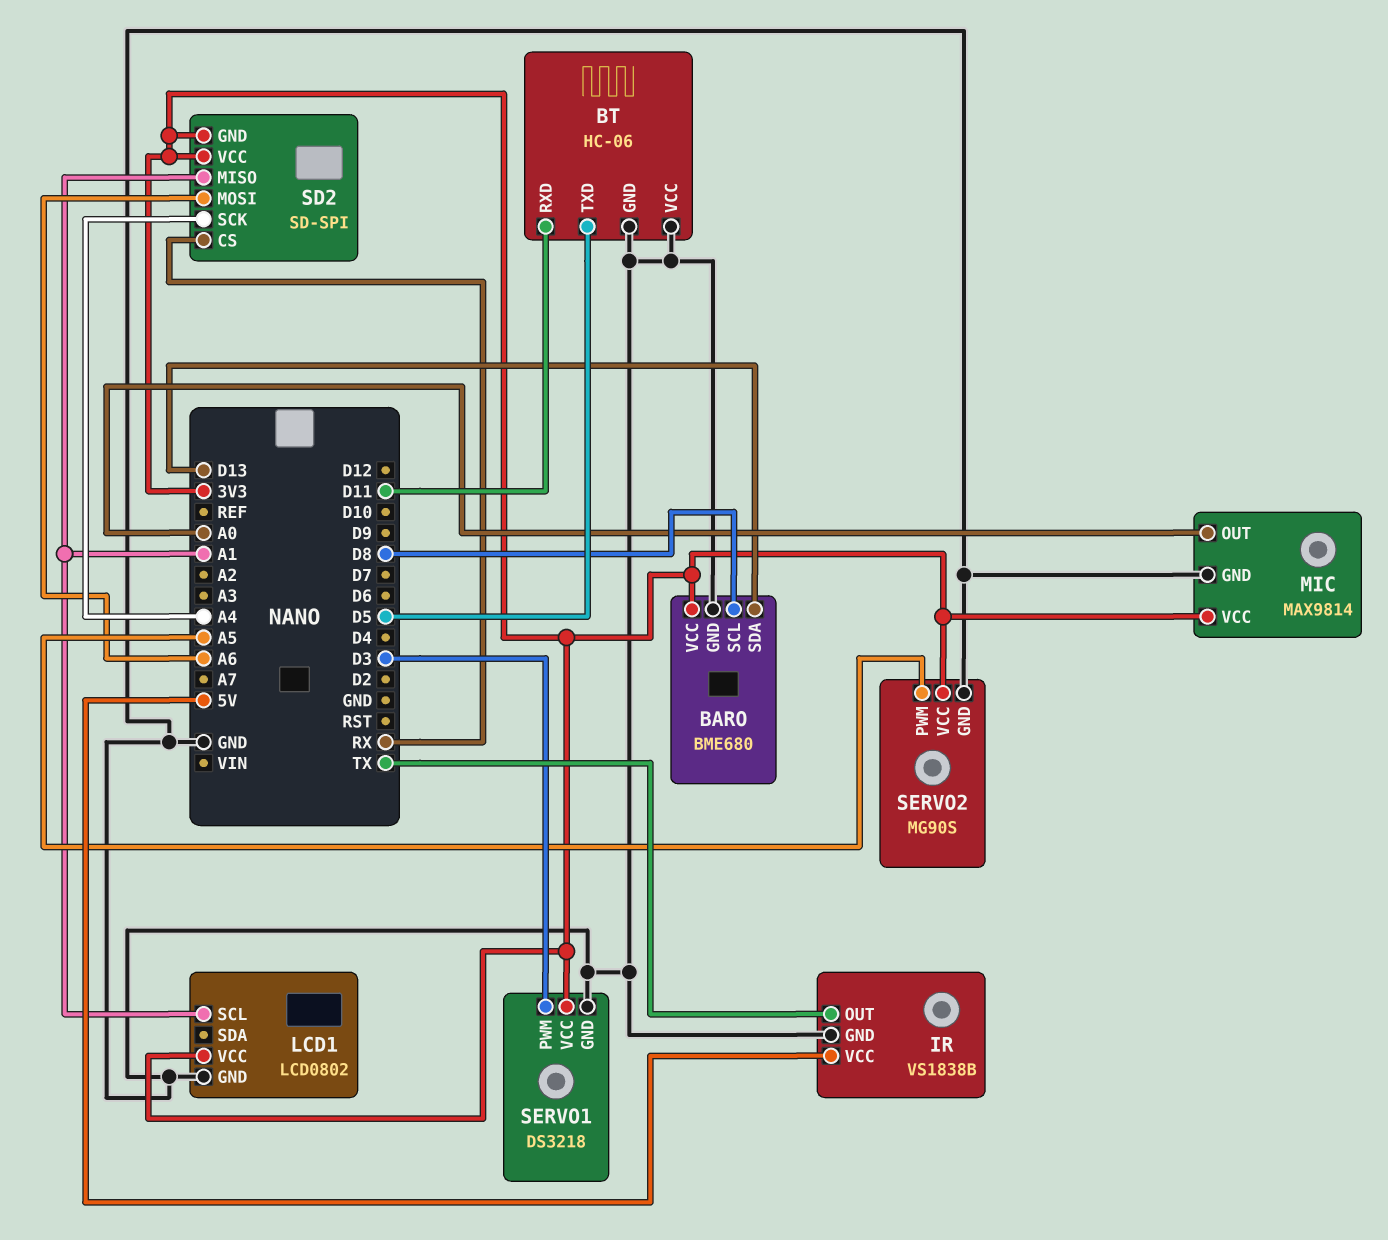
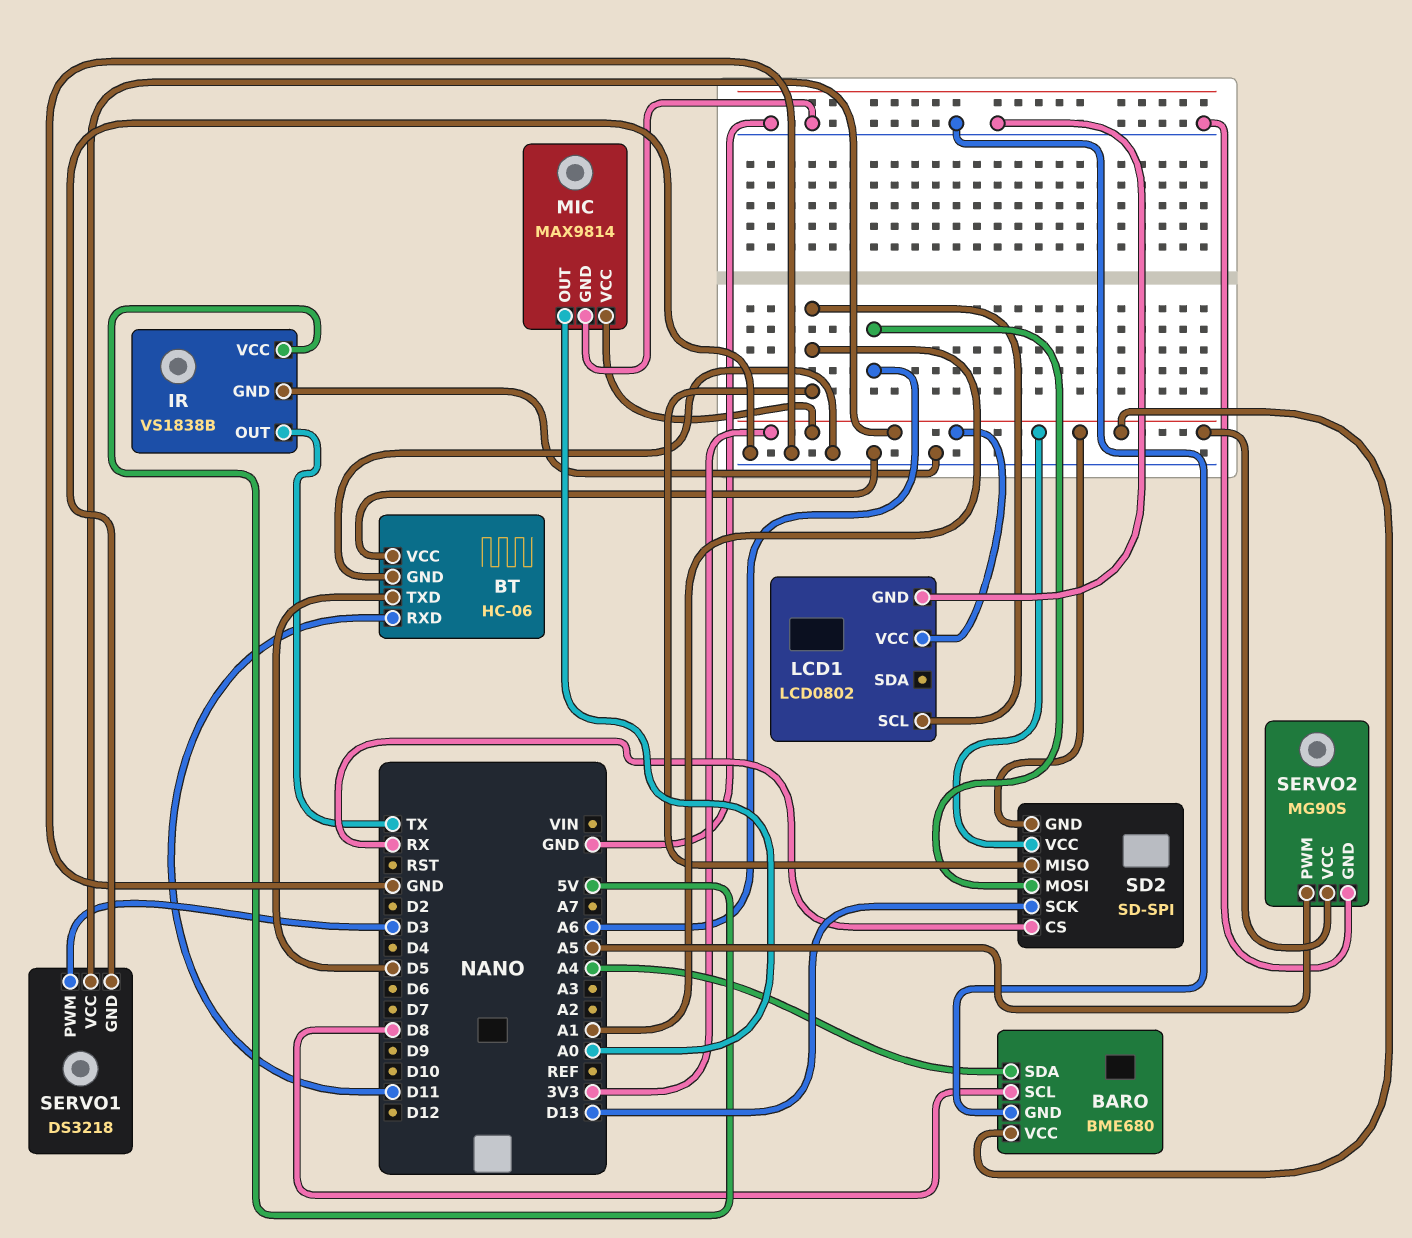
BARO pin SDA: D13 -> A4
SD2 pin SCK: A4 -> D13

